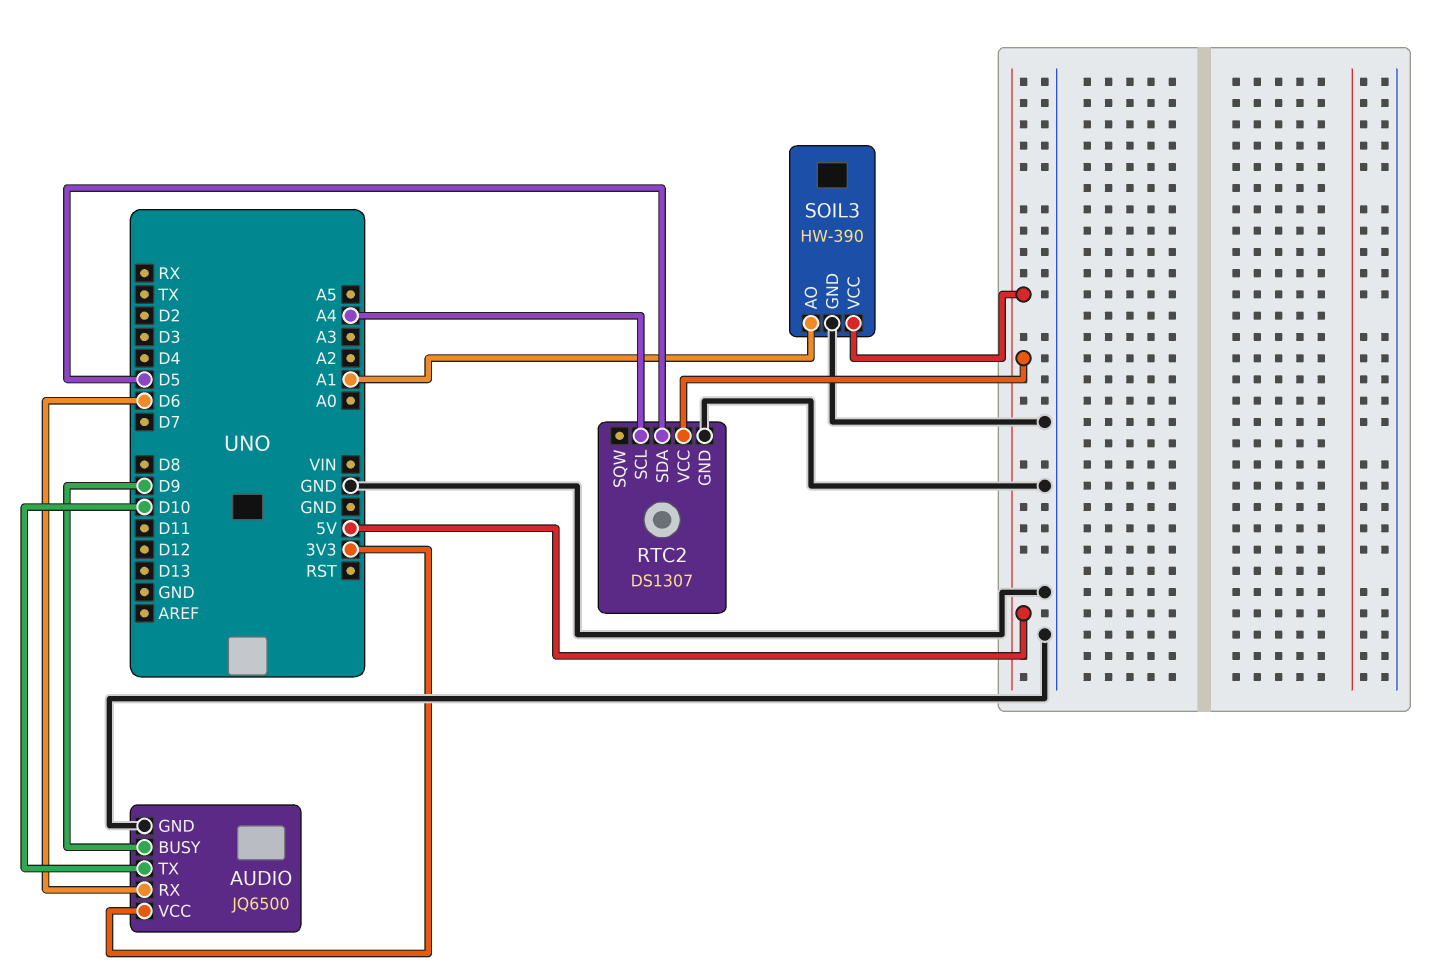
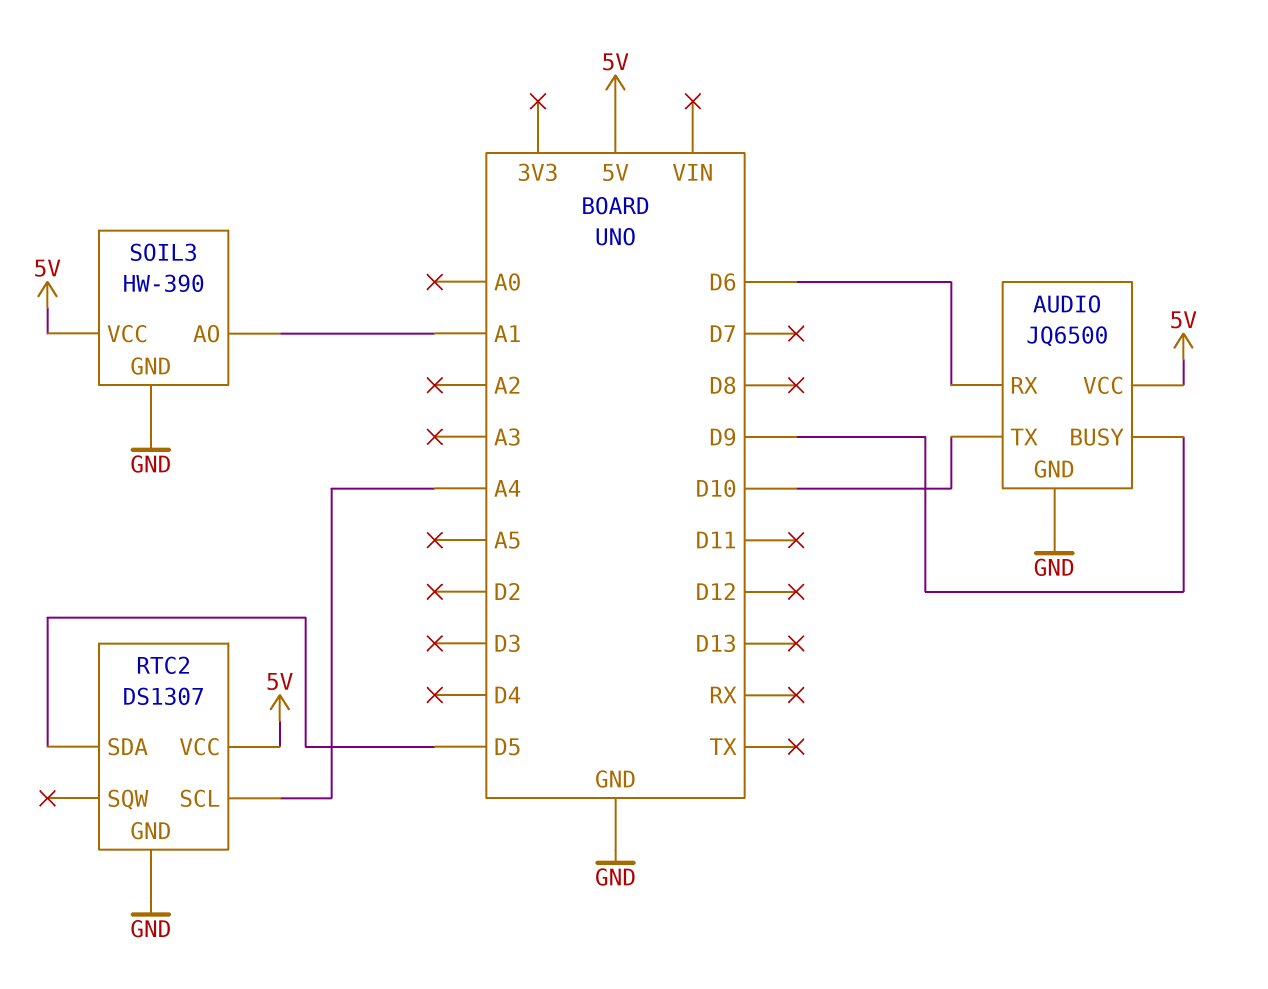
AUDIO pin VCC: 3V3 -> 5V

